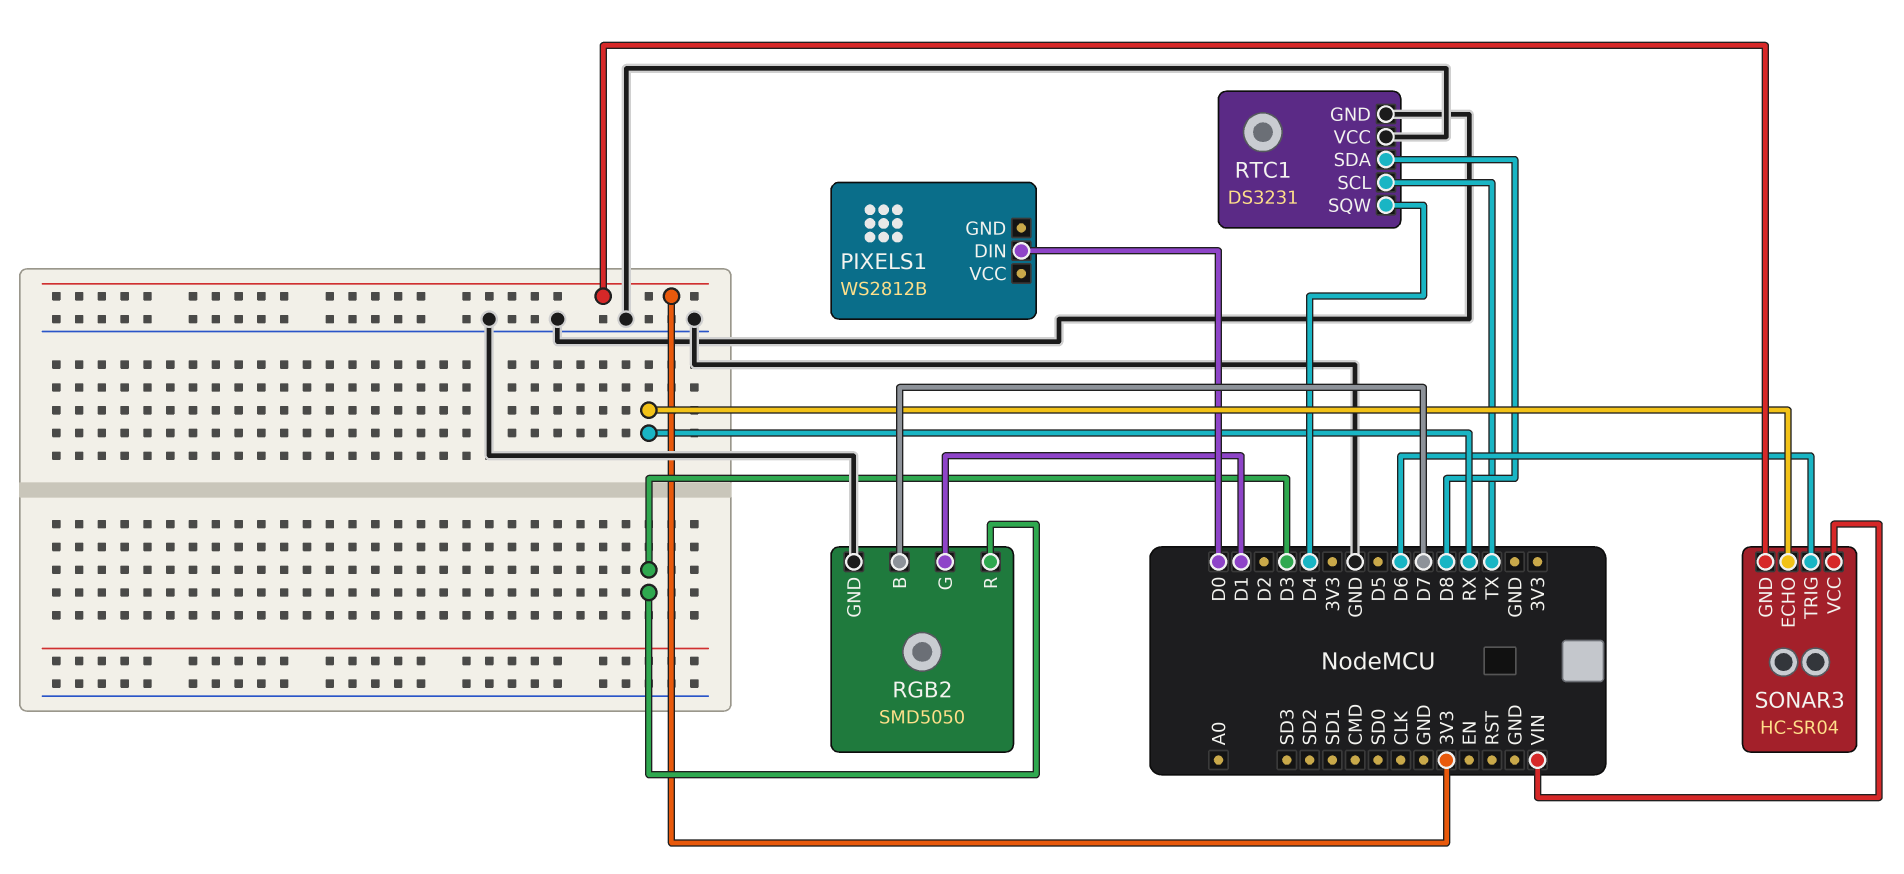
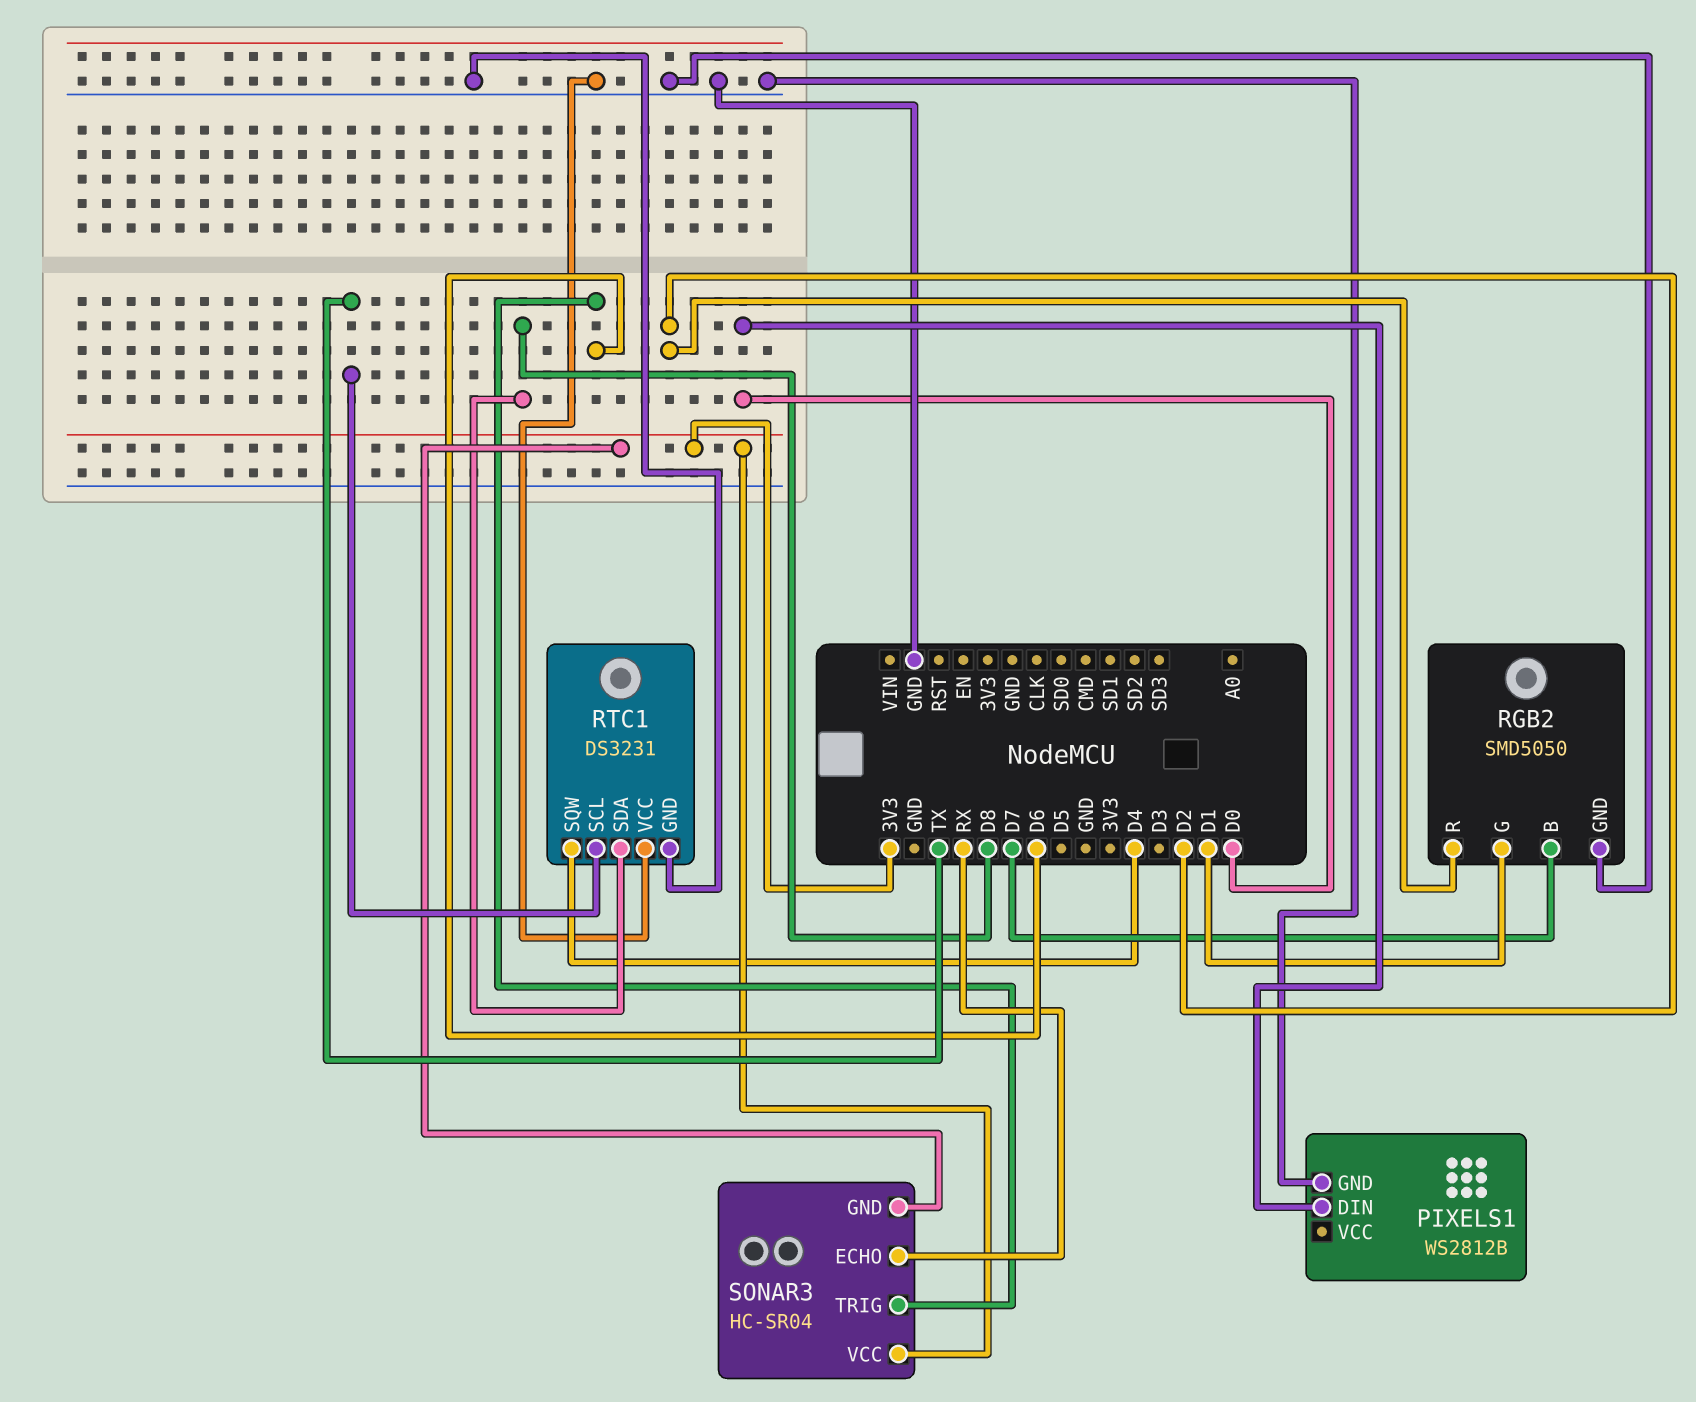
PIXELS1 pin GND: none -> GND
RGB2 pin R: D3 -> D2
SONAR3 pin VCC: VIN -> 3V3

